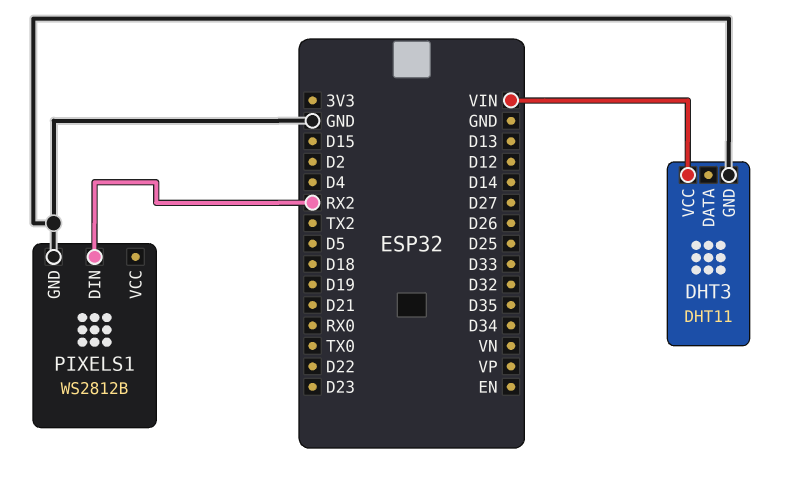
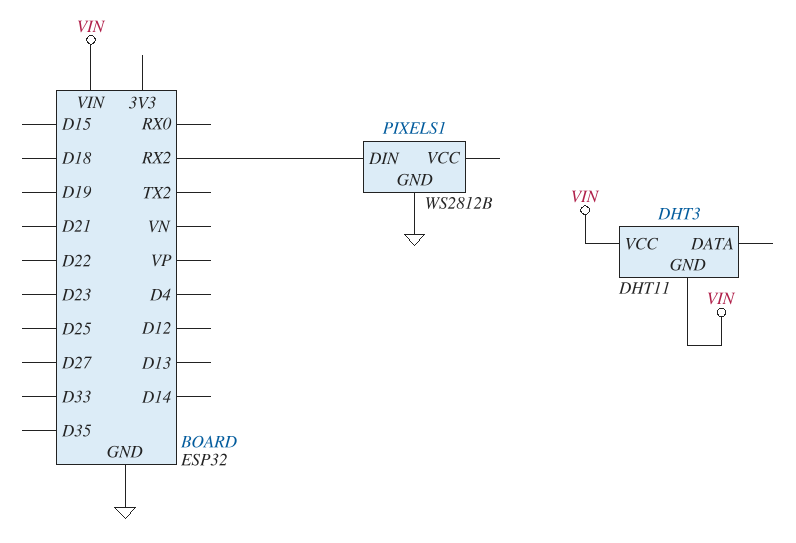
DHT3 pin GND: GND -> VIN

